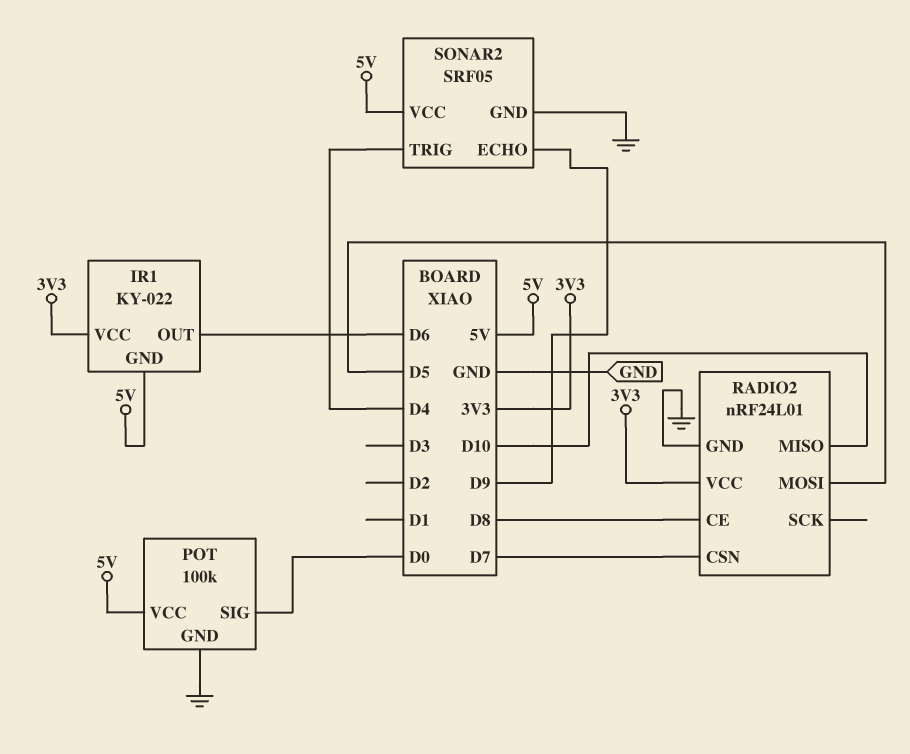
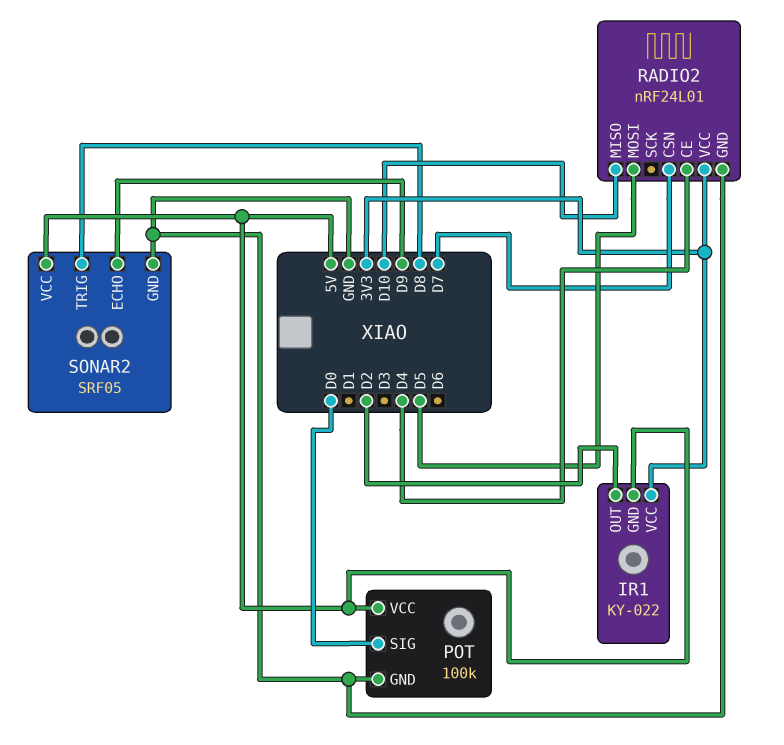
IR1 pin OUT: D6 -> D2
RADIO2 pin CE: D8 -> D4
SONAR2 pin TRIG: D4 -> D8

